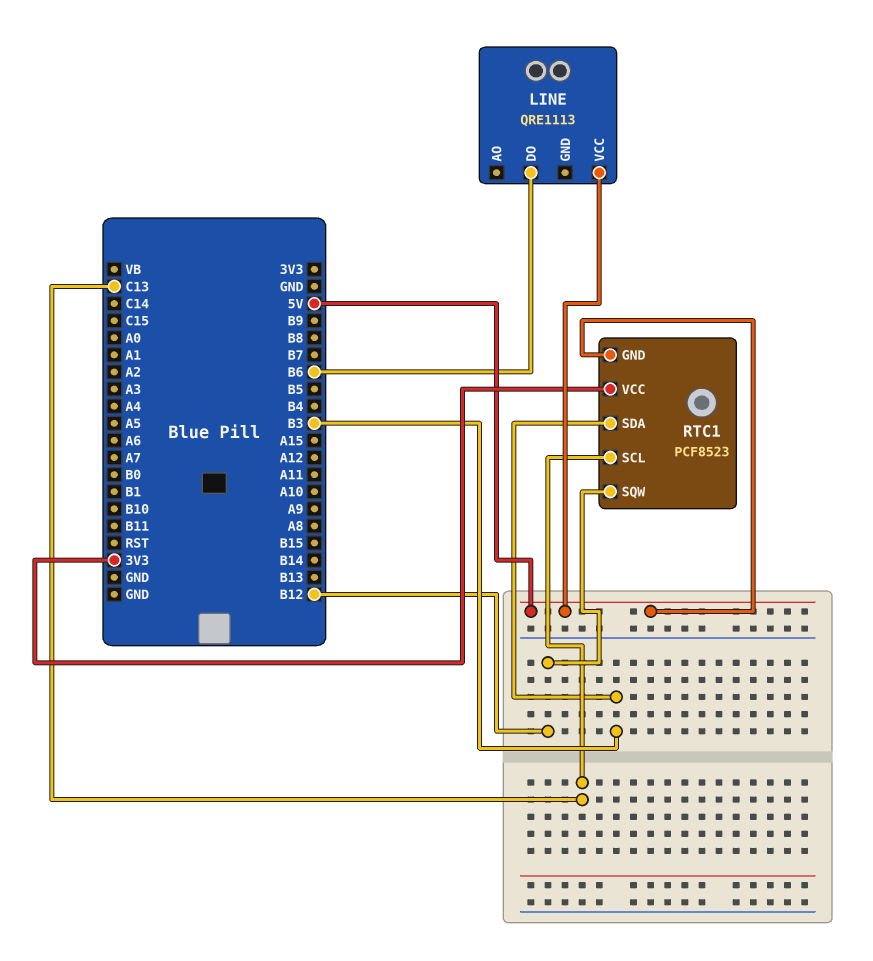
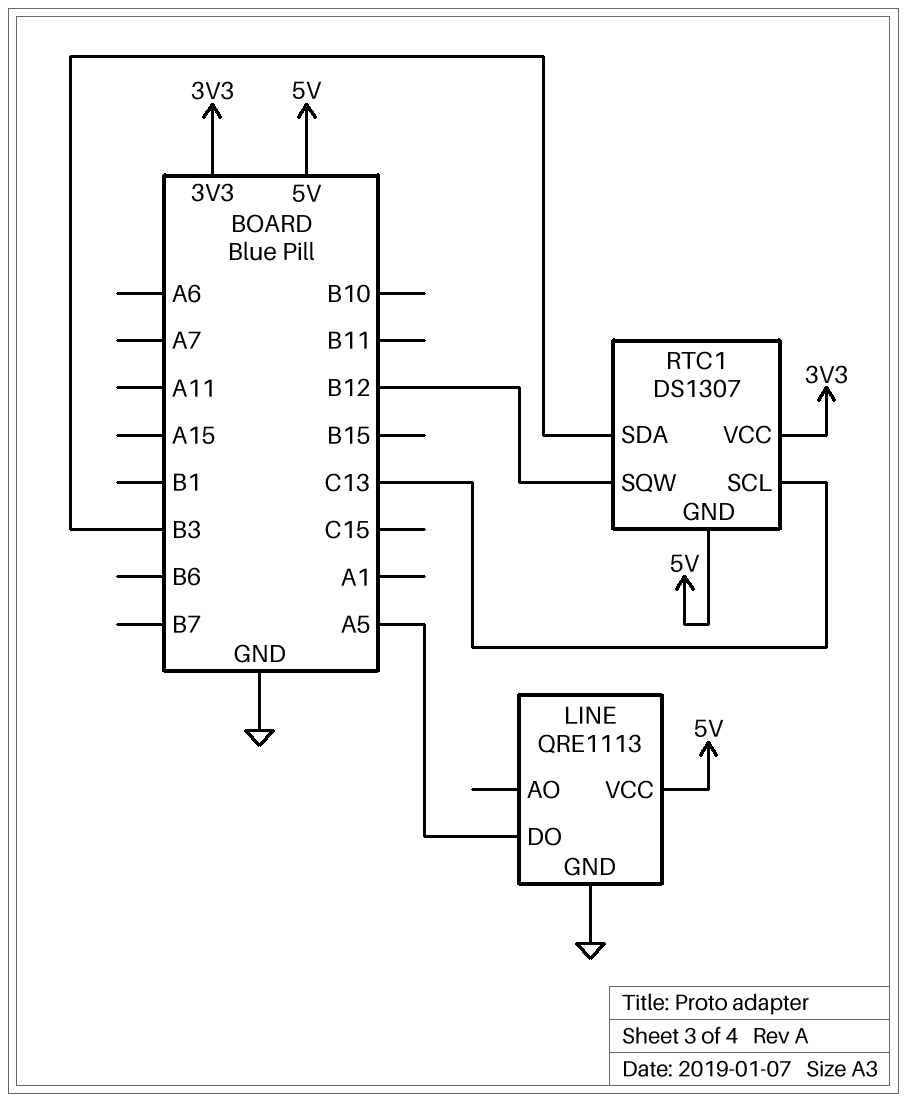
LINE pin DO: B6 -> A5
LINE pin GND: none -> GND
RTC1: PCF8523 -> DS1307

